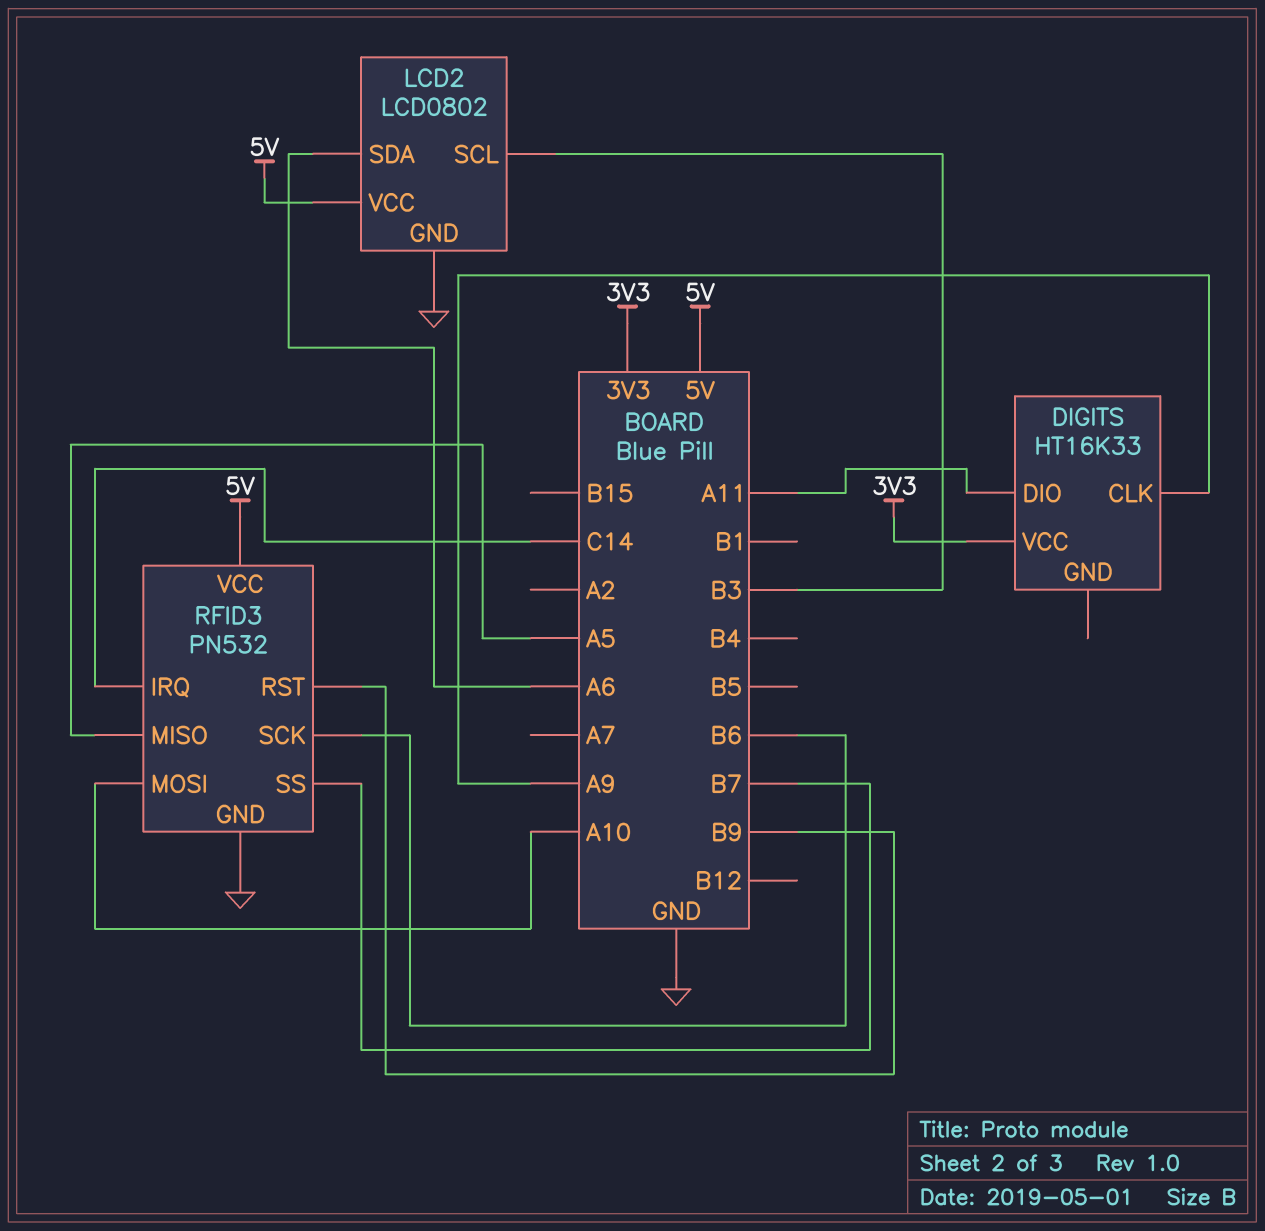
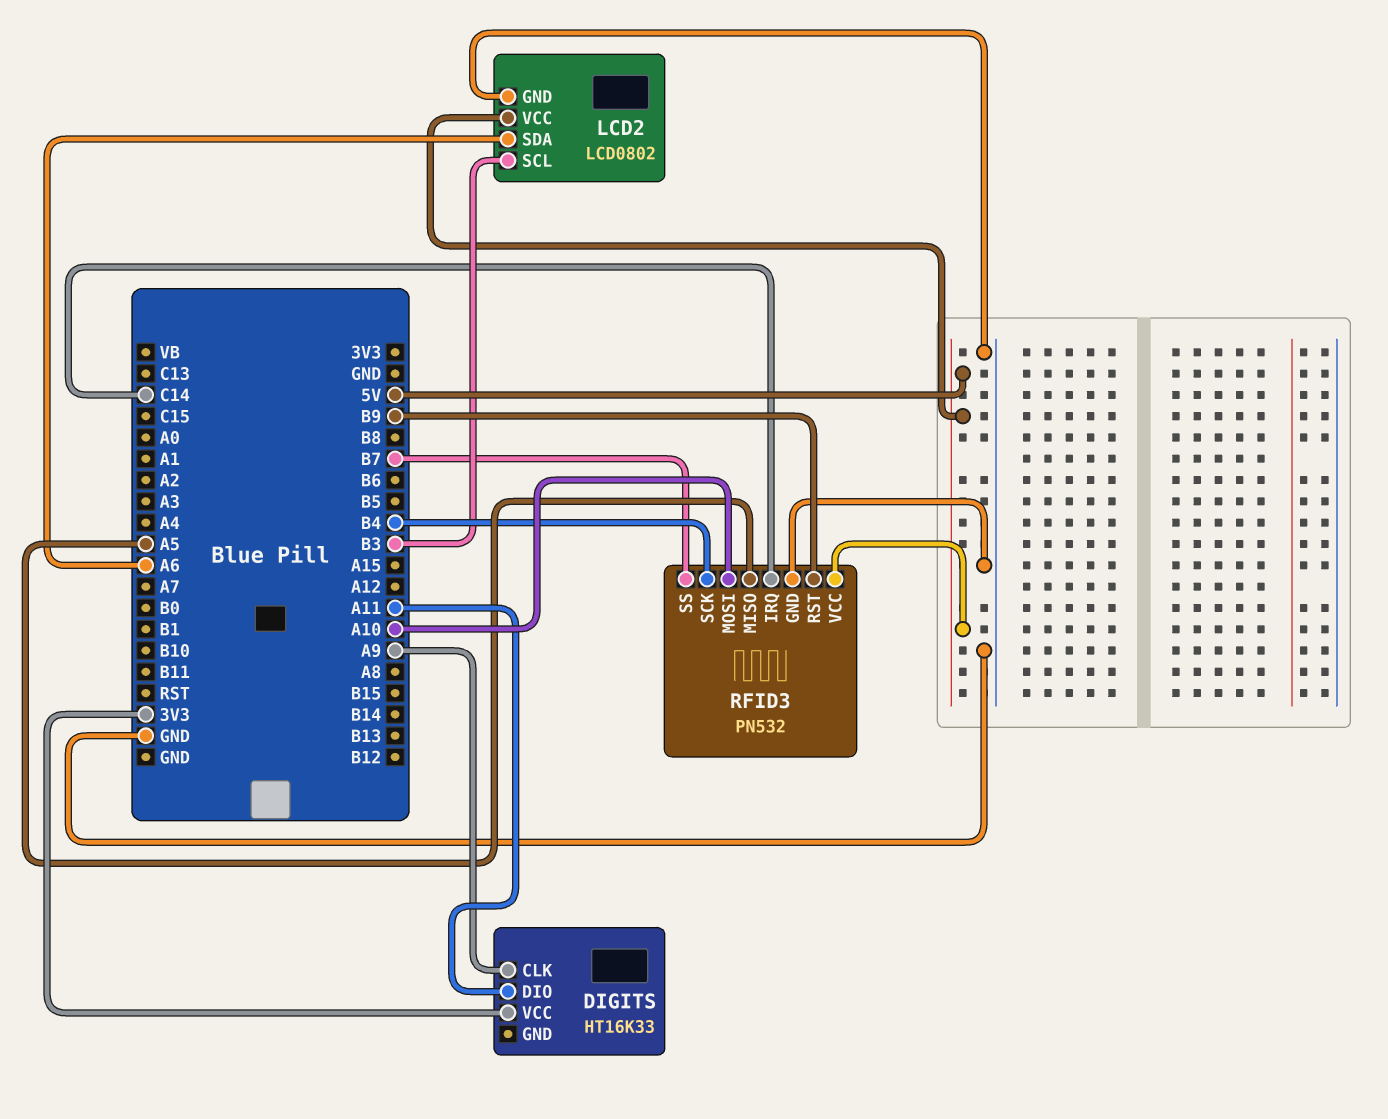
RFID3 pin SCK: B6 -> B4

